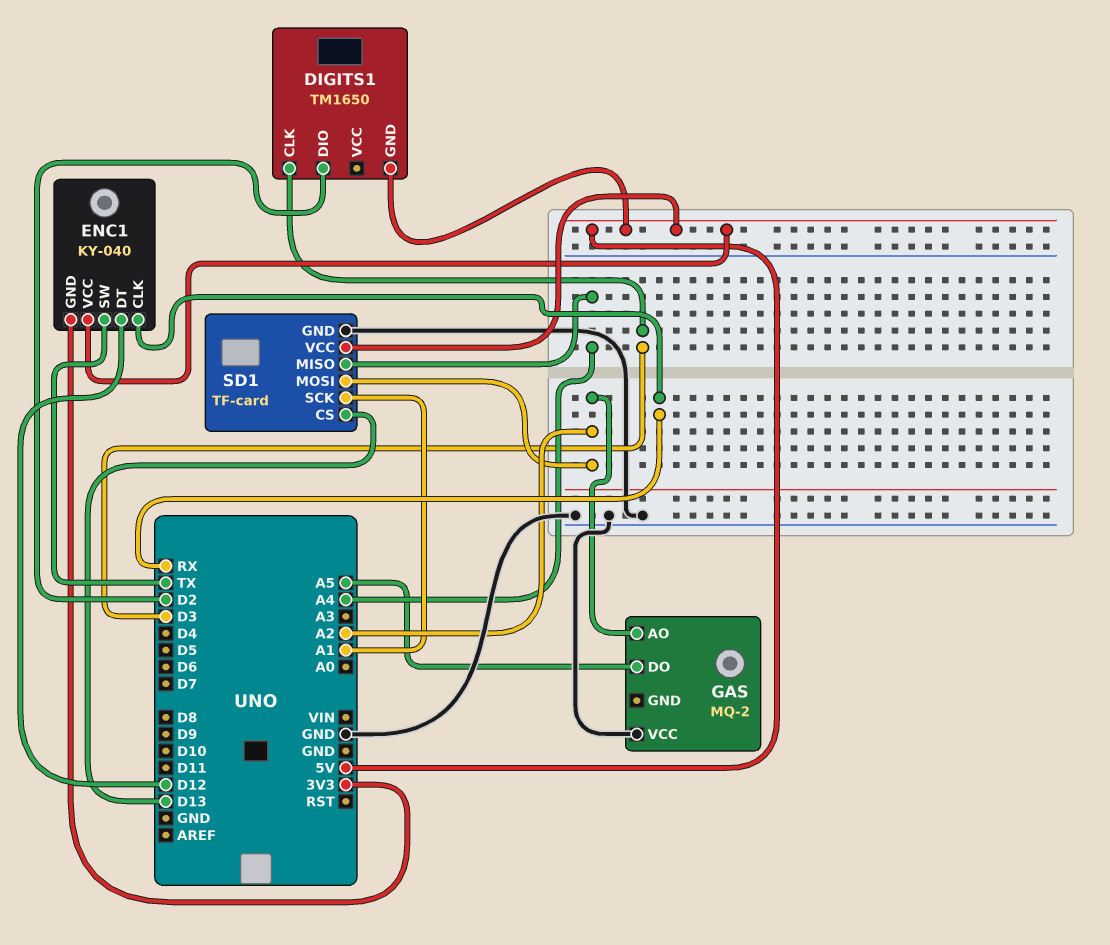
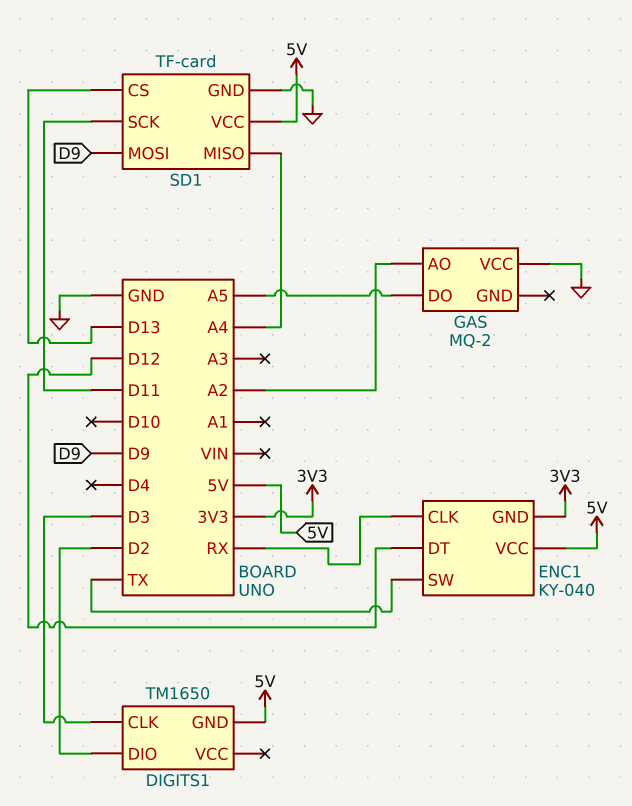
SD1 pin MOSI: A2 -> D9
SD1 pin SCK: A1 -> D11

